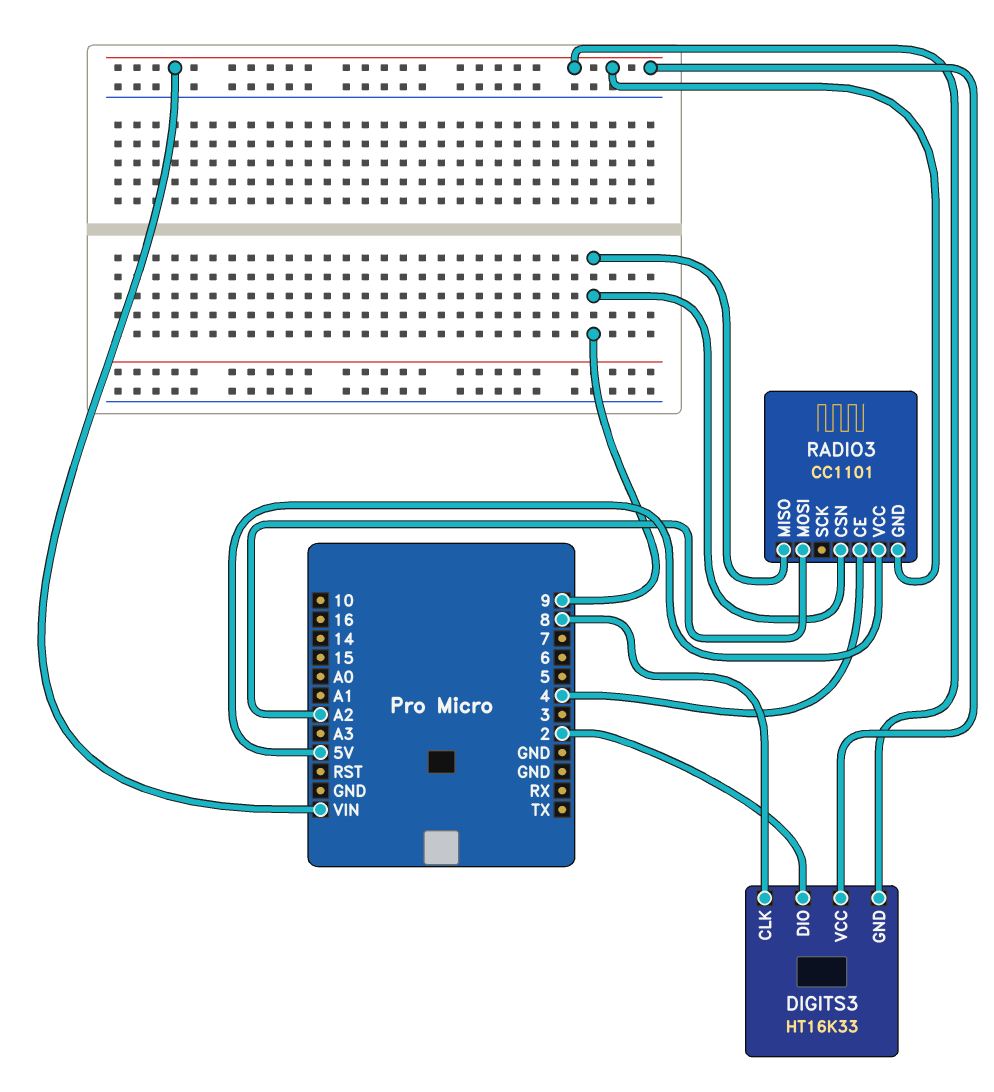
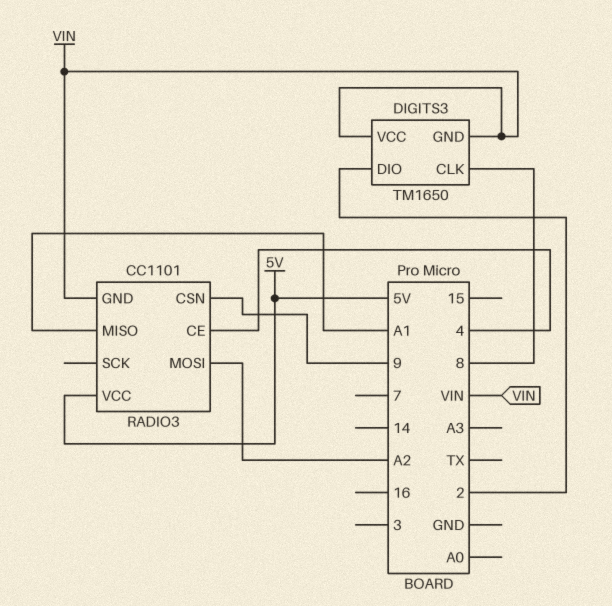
DIGITS3: HT16K33 -> TM1650
RADIO3 pin MISO: 9 -> A1

